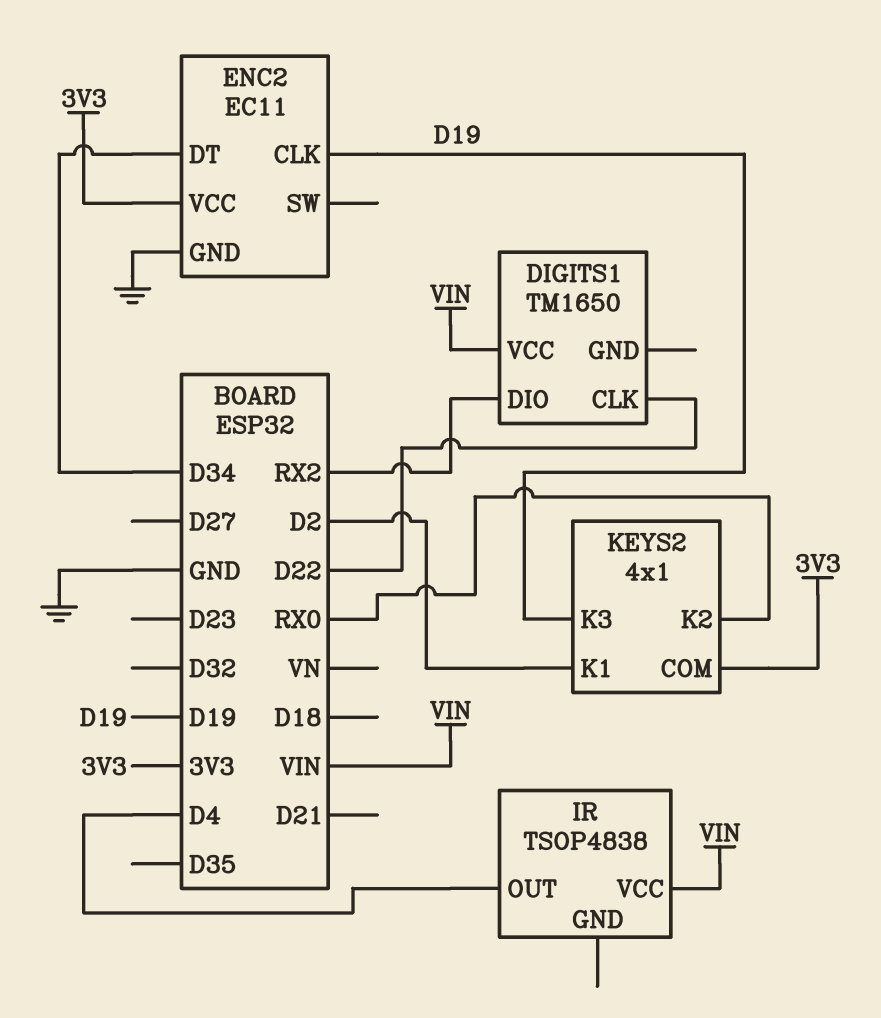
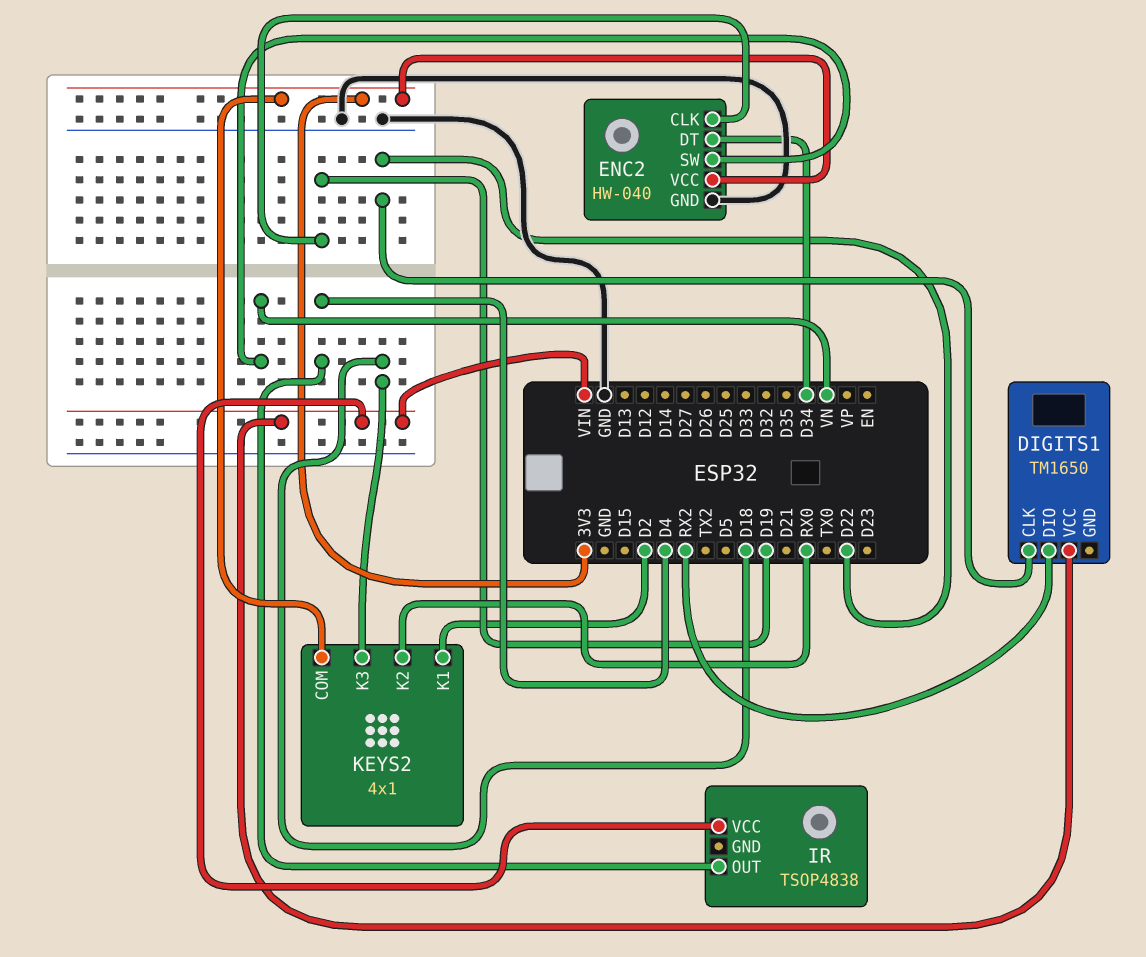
ENC2: EC11 -> HW-040
ENC2 pin SW: none -> VN
KEYS2 pin K3: D19 -> D18

